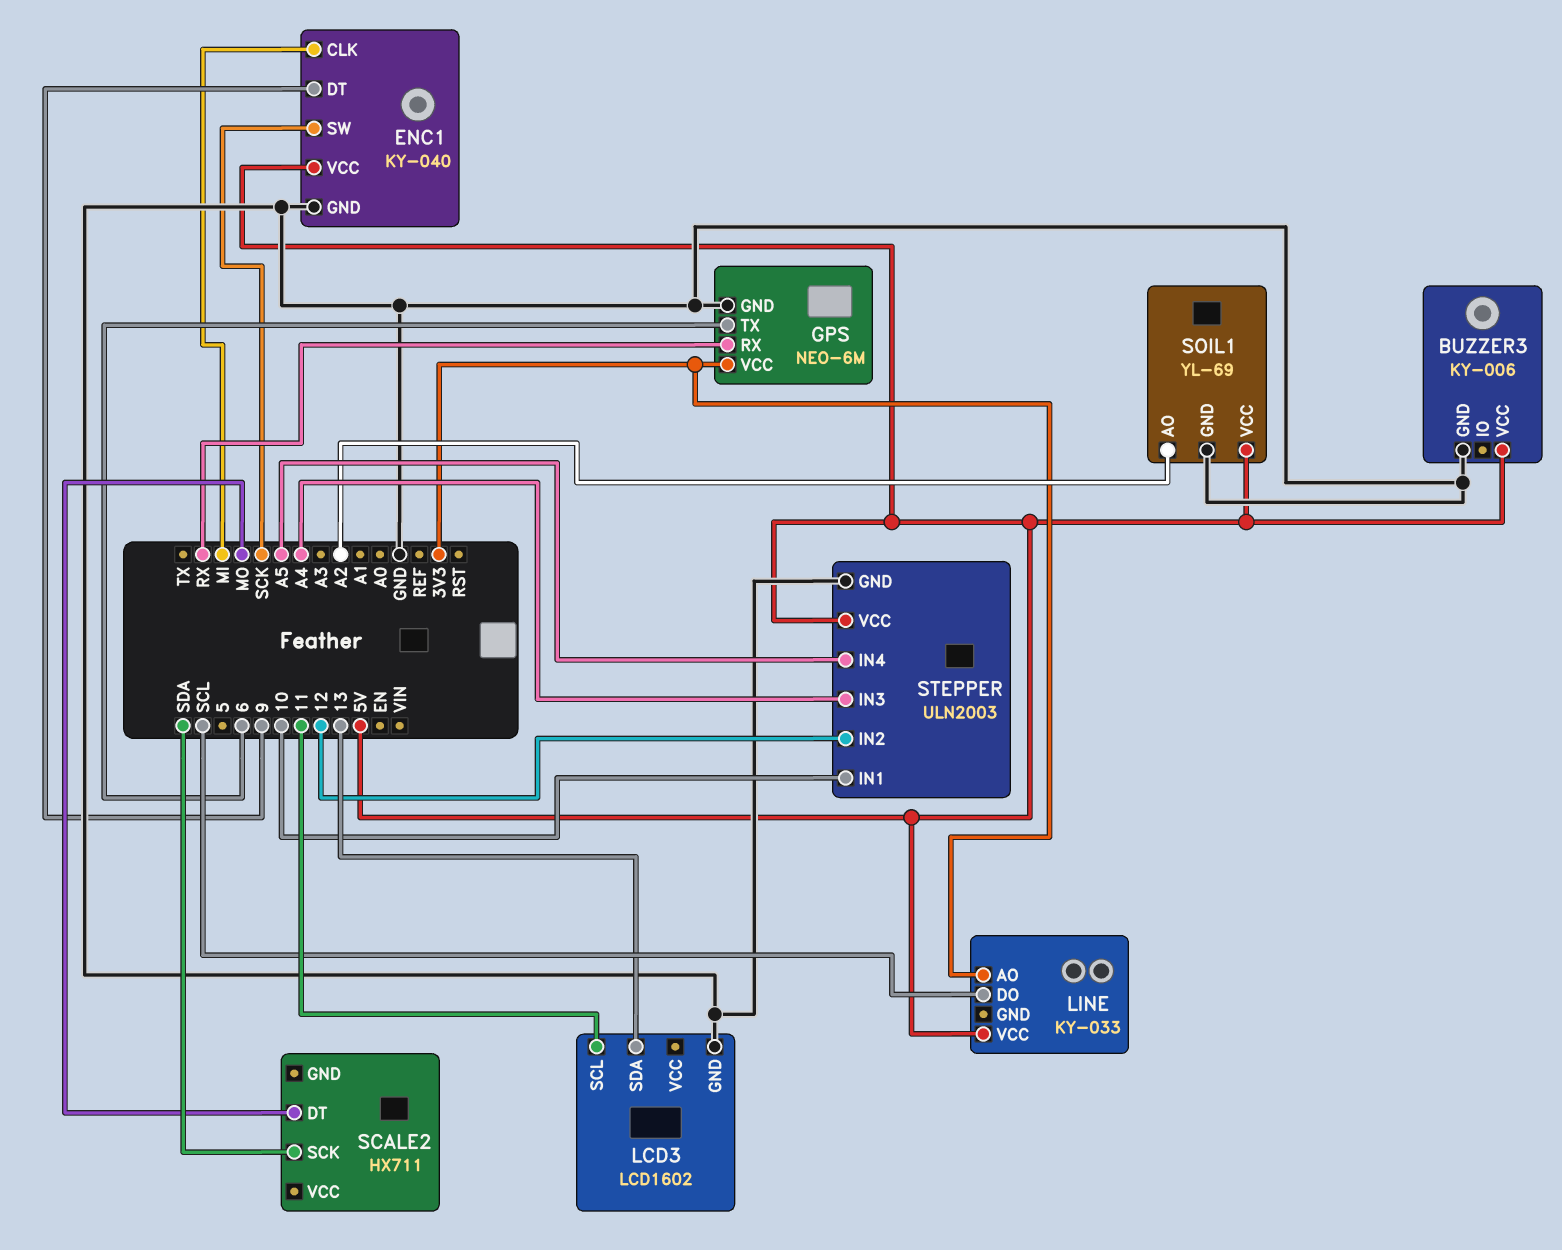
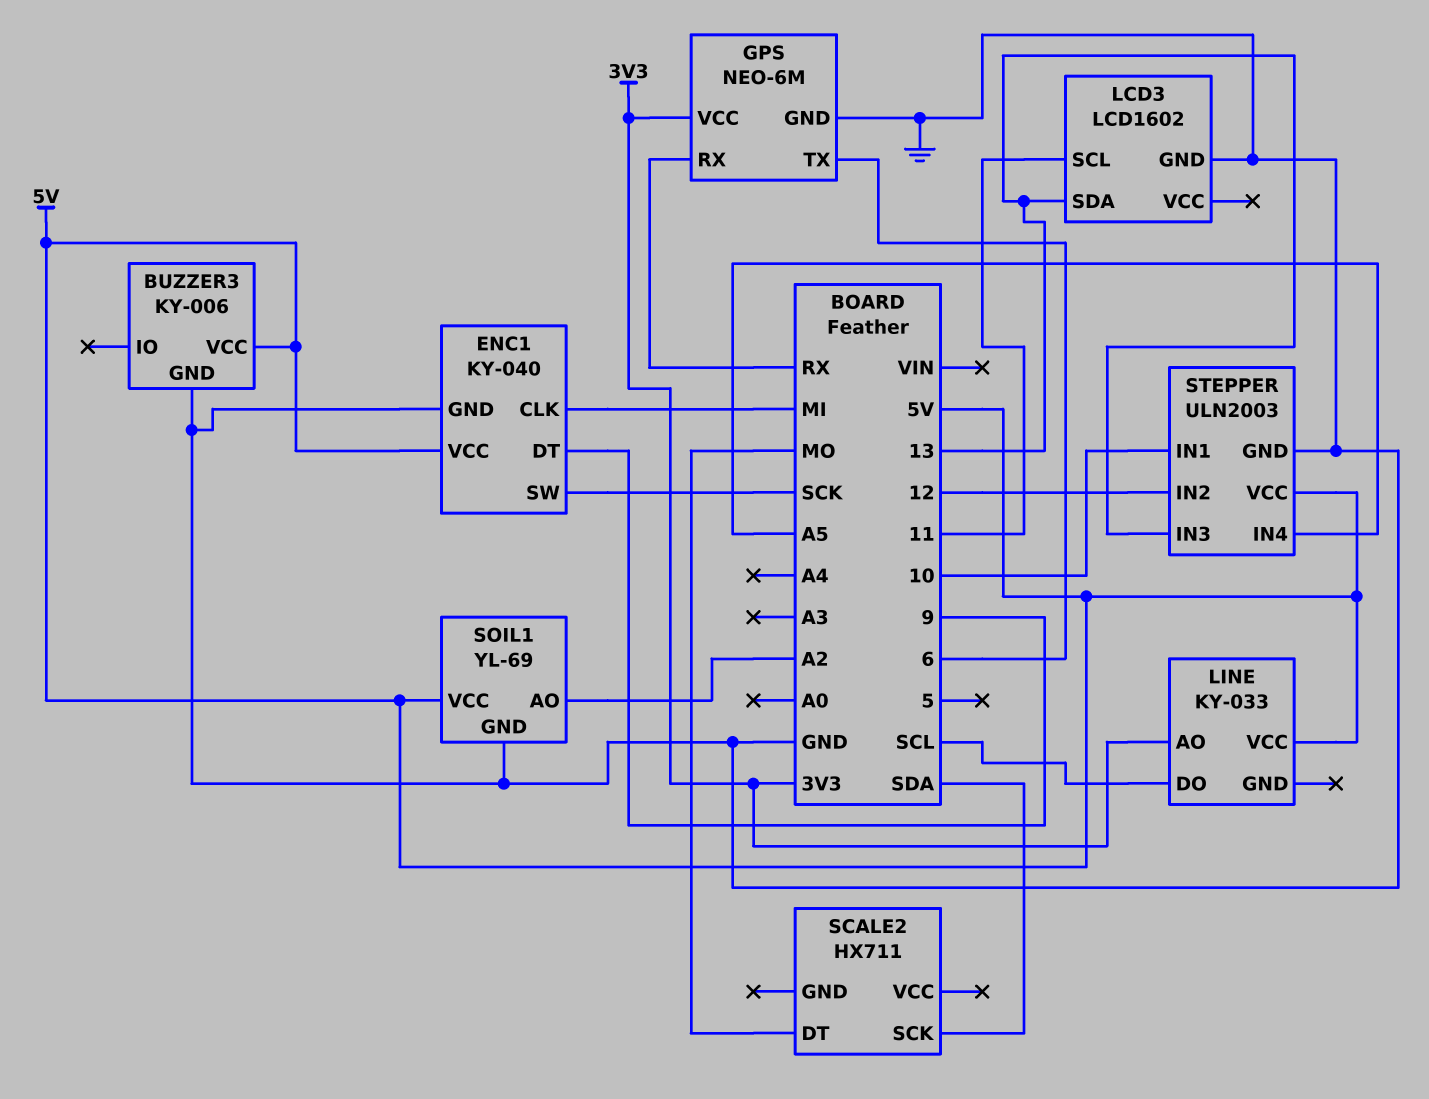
STEPPER pin IN3: A4 -> 13

